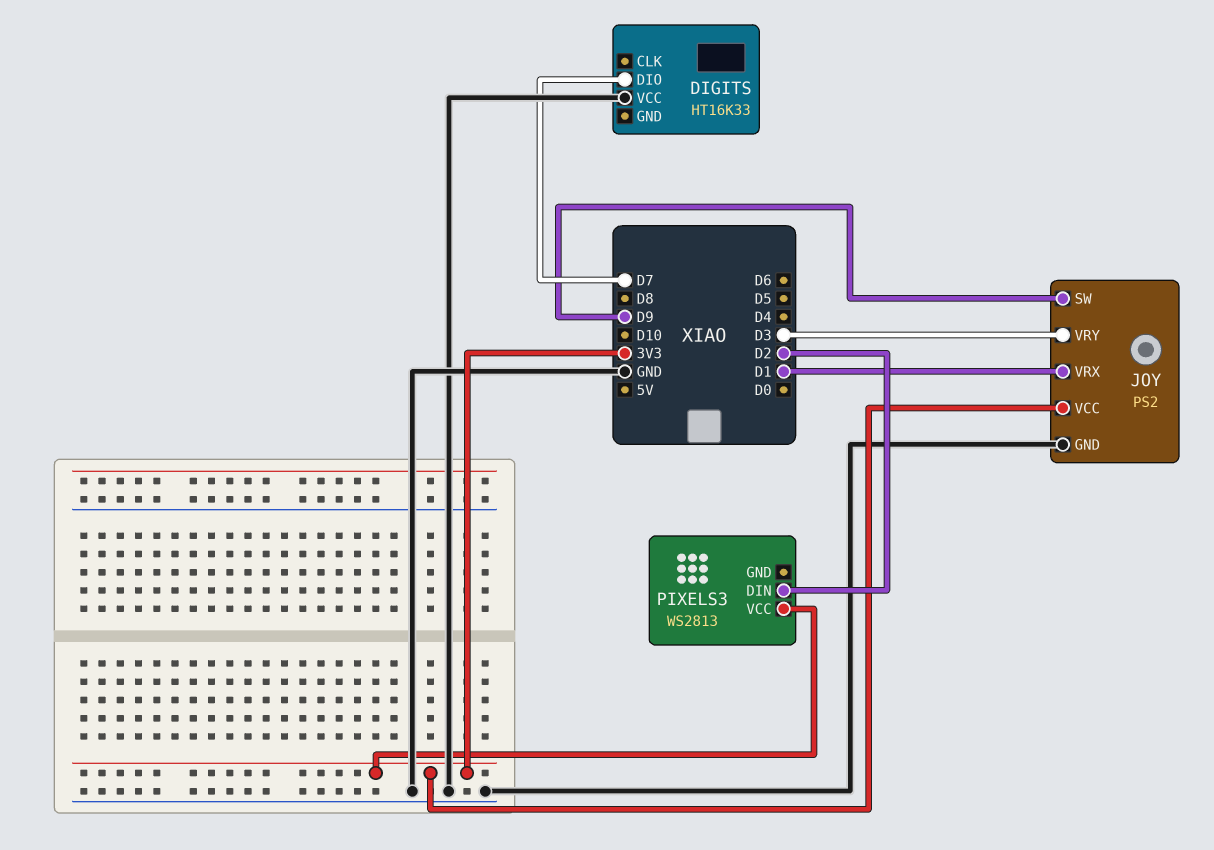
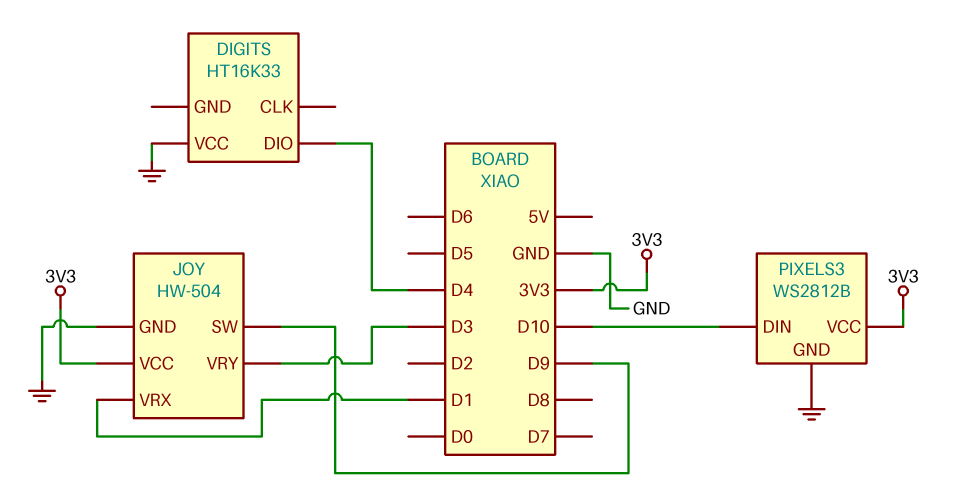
DIGITS pin DIO: D7 -> D4
JOY: PS2 -> HW-504
PIXELS3: WS2813 -> WS2812B
PIXELS3 pin DIN: D2 -> D10
PIXELS3 pin GND: none -> GND

